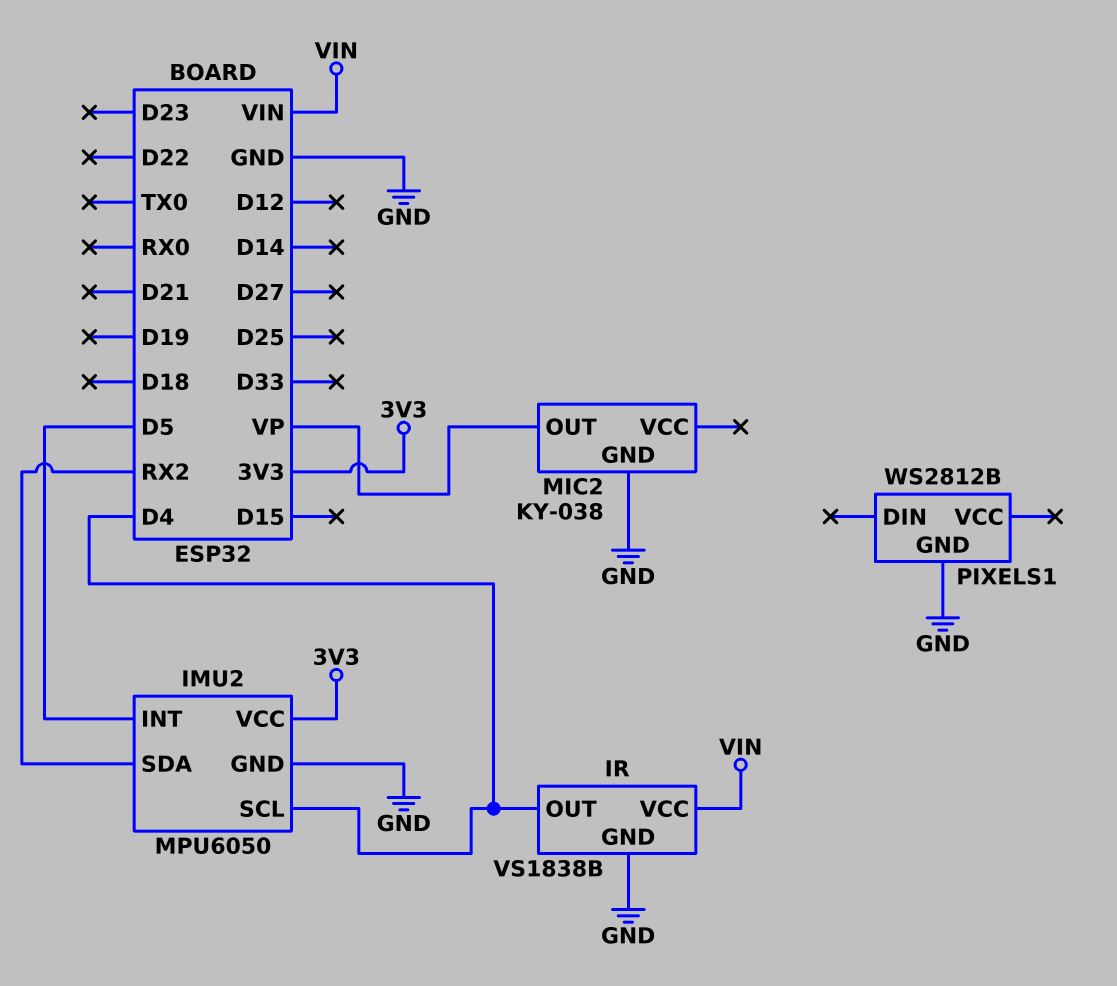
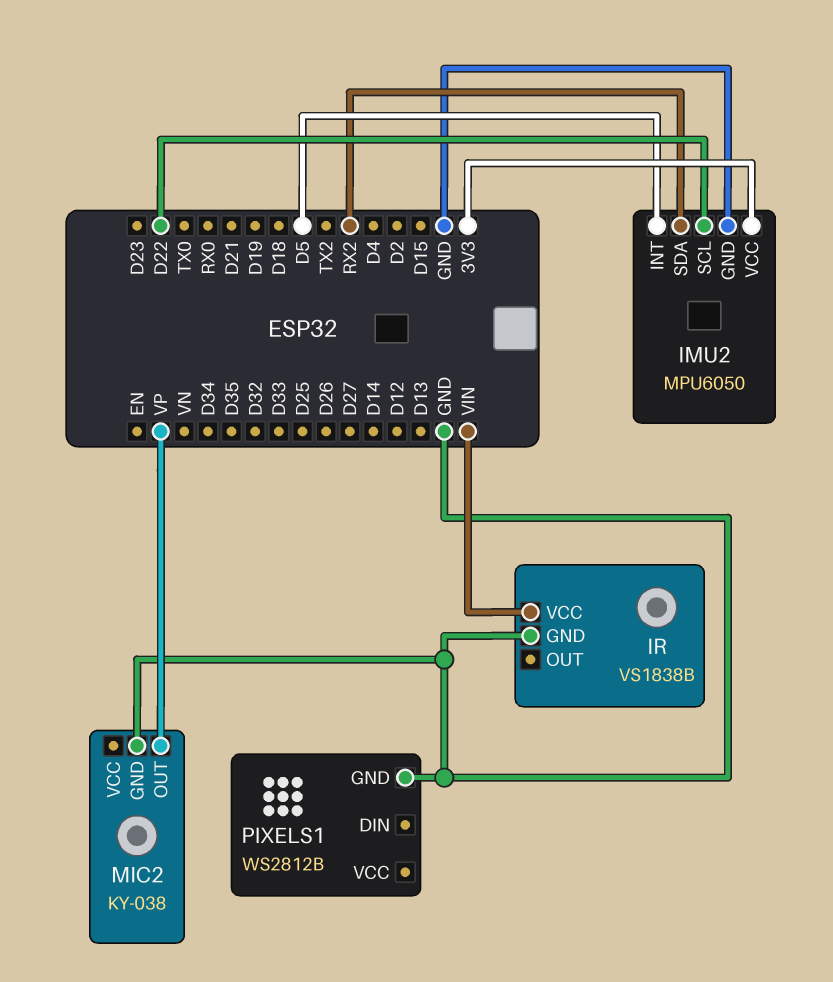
IMU2 pin SCL: D4 -> D22
IR pin OUT: D4 -> none

